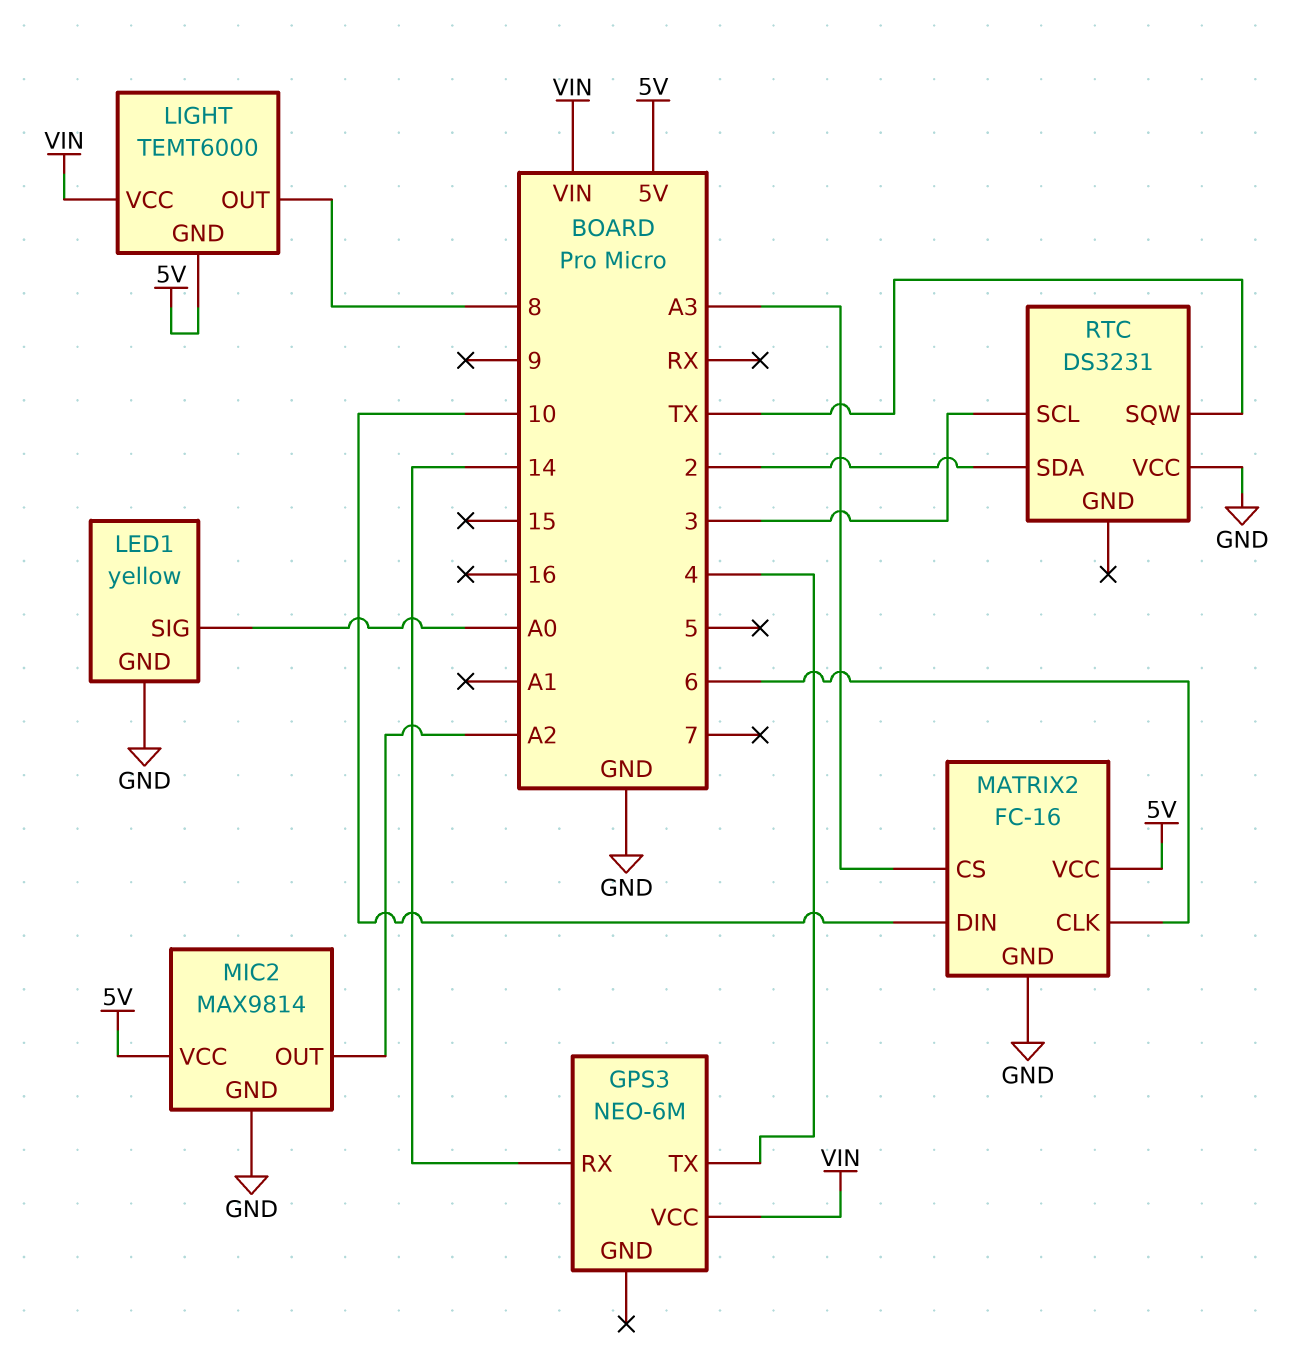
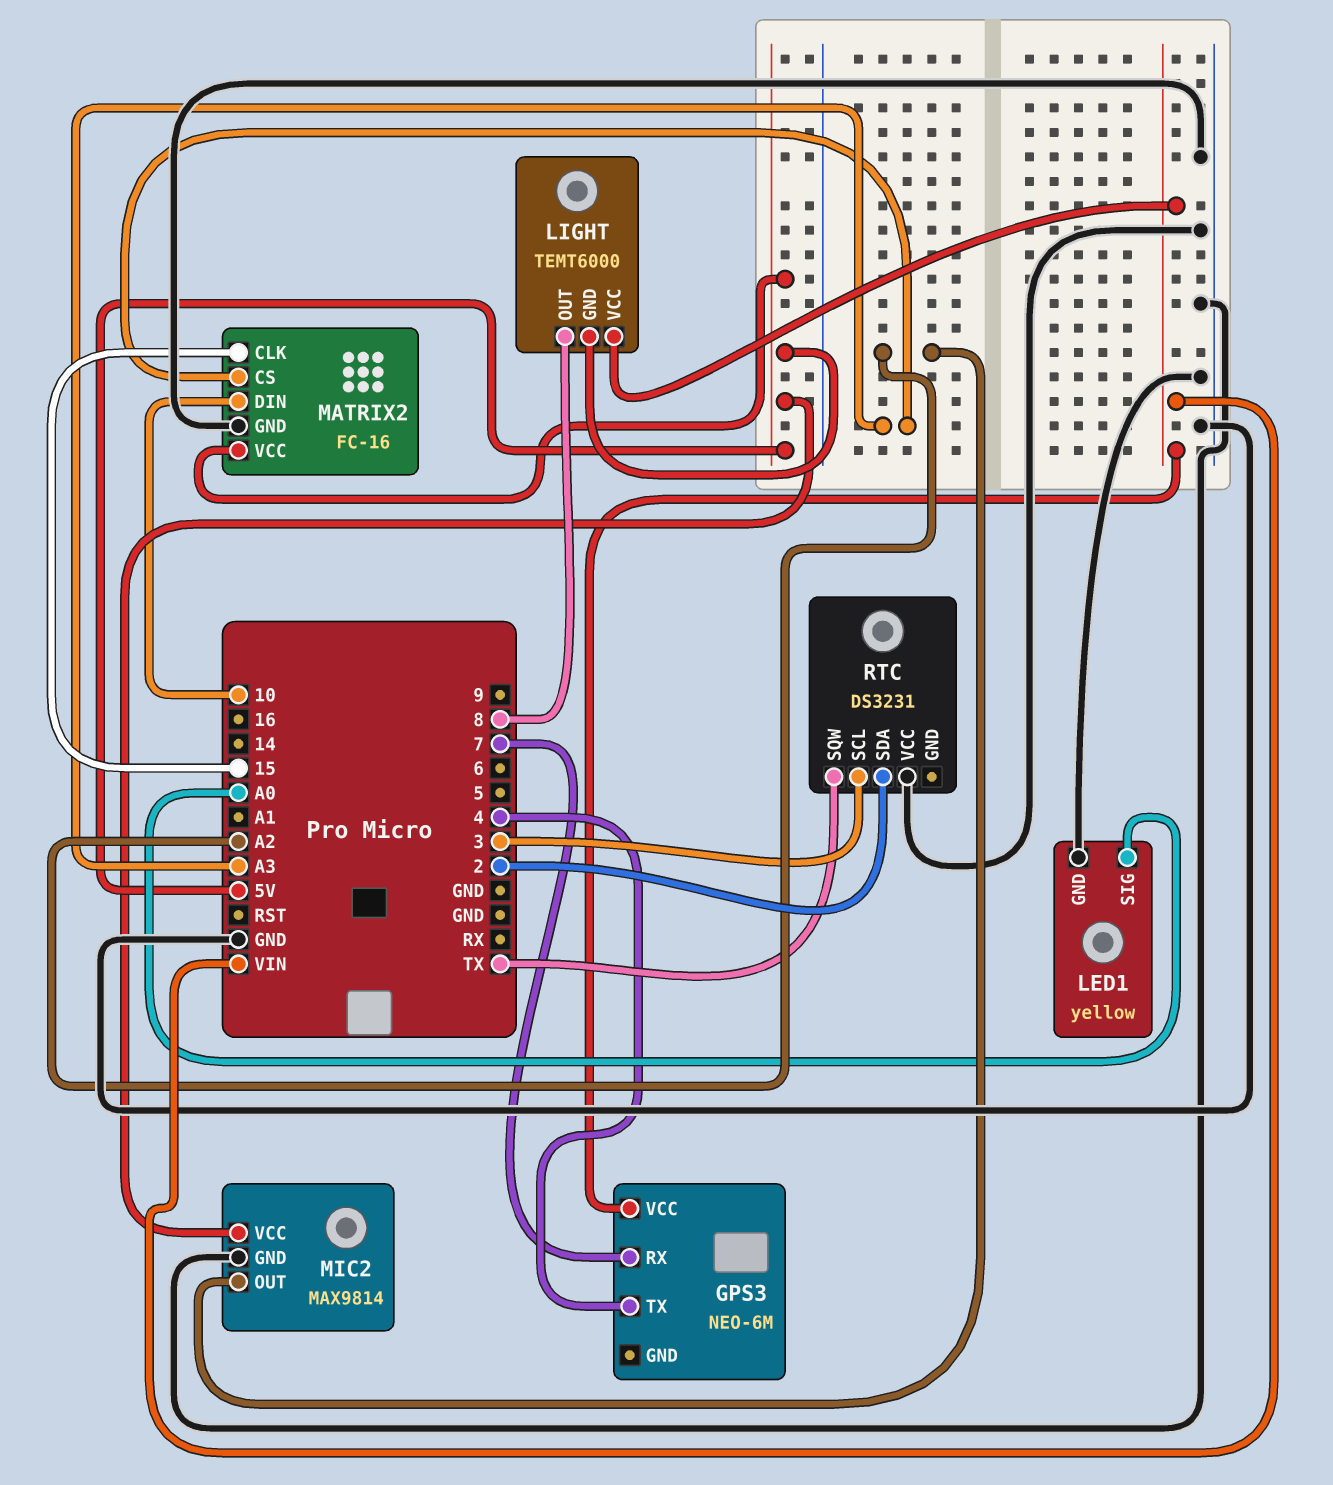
GPS3 pin RX: 14 -> 7
MATRIX2 pin CLK: 6 -> 15

